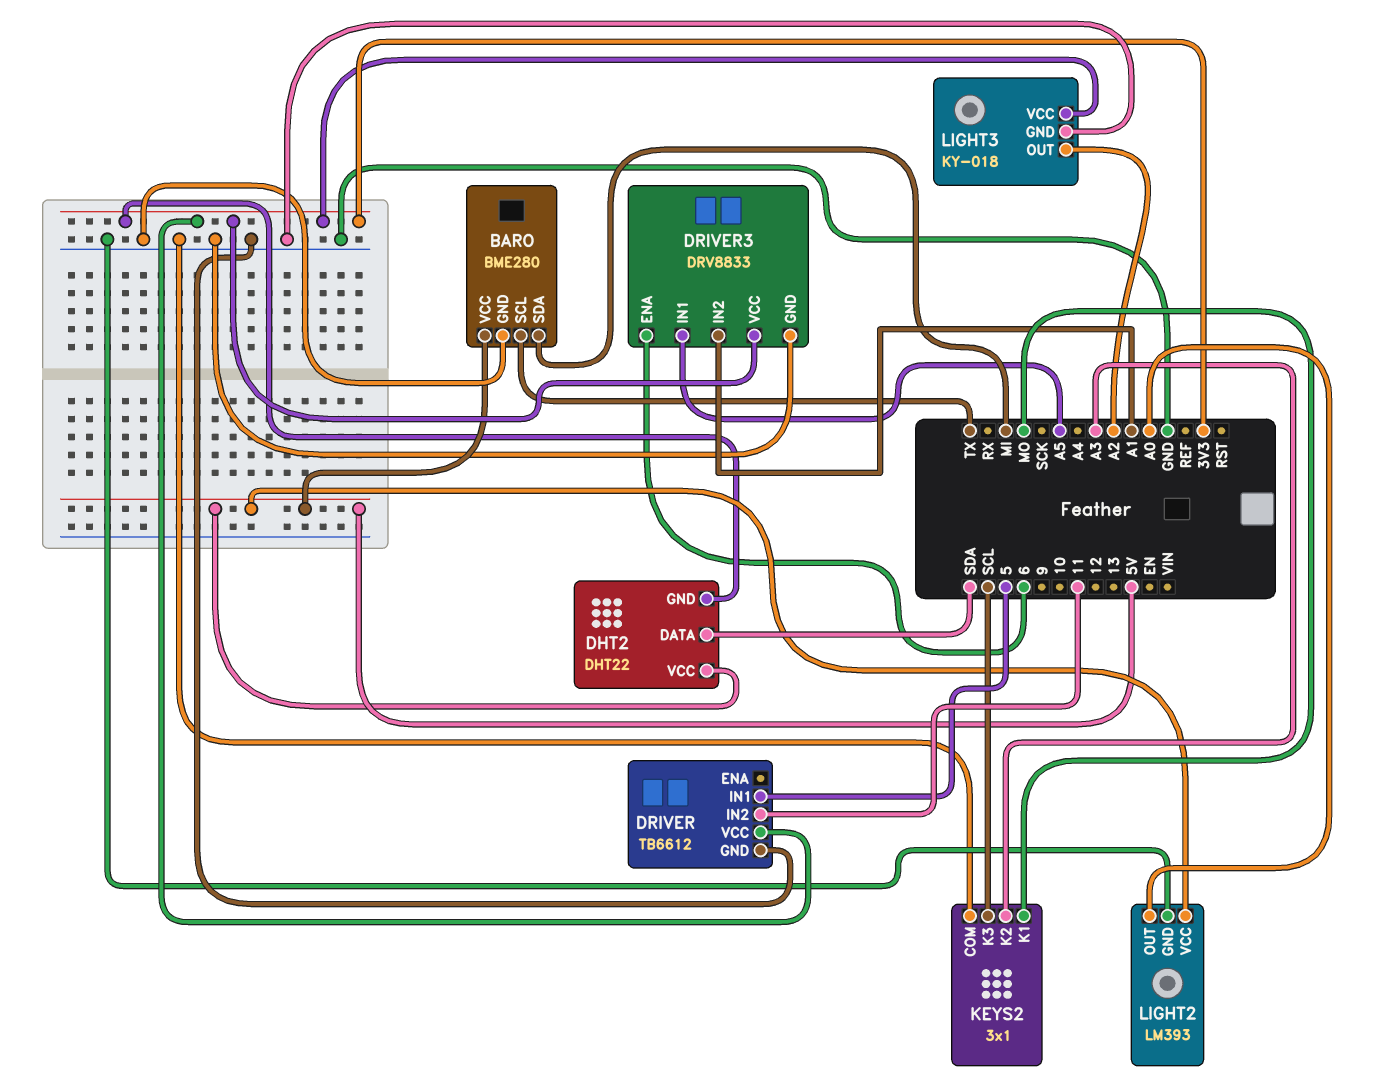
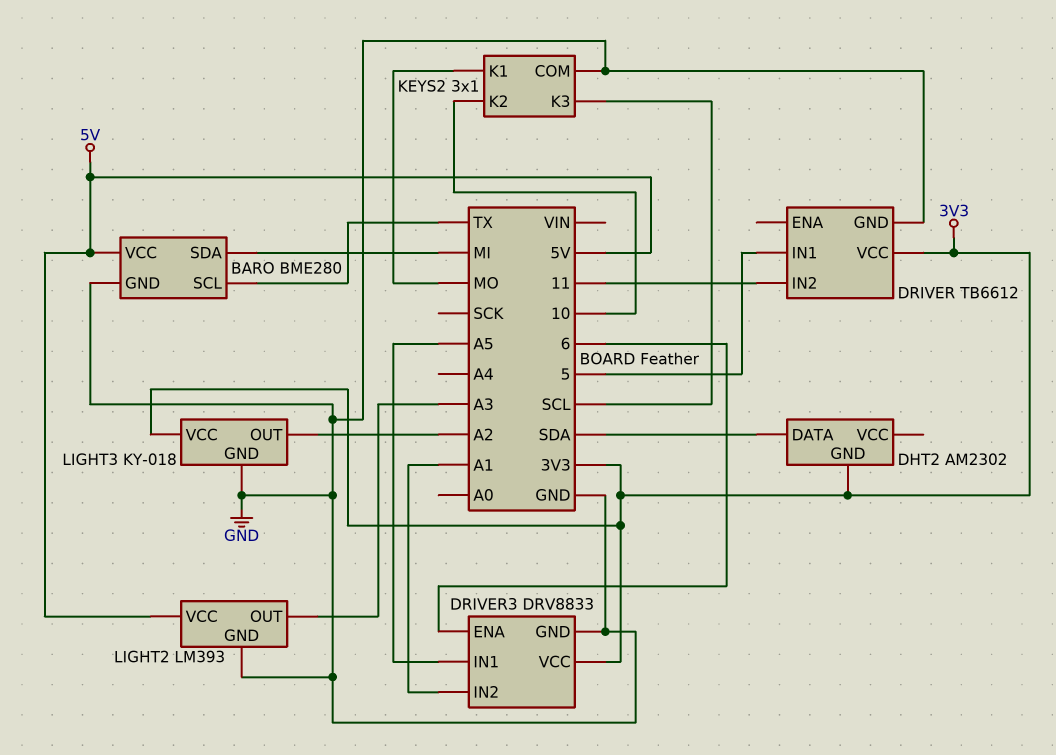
DHT2: DHT22 -> AM2302
DHT2 pin VCC: 5V -> none
KEYS2 pin K2: A3 -> 10
LIGHT2 pin OUT: A0 -> A3

